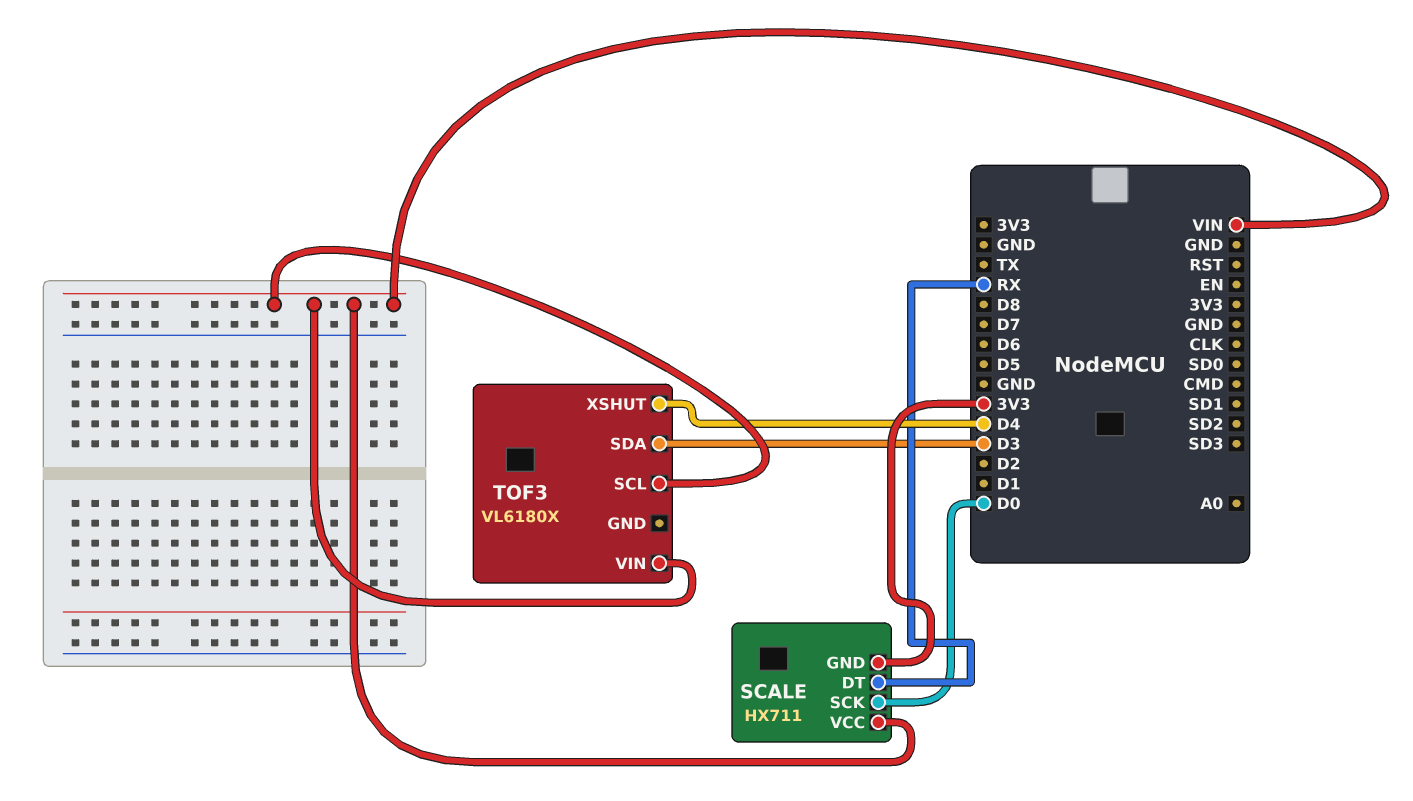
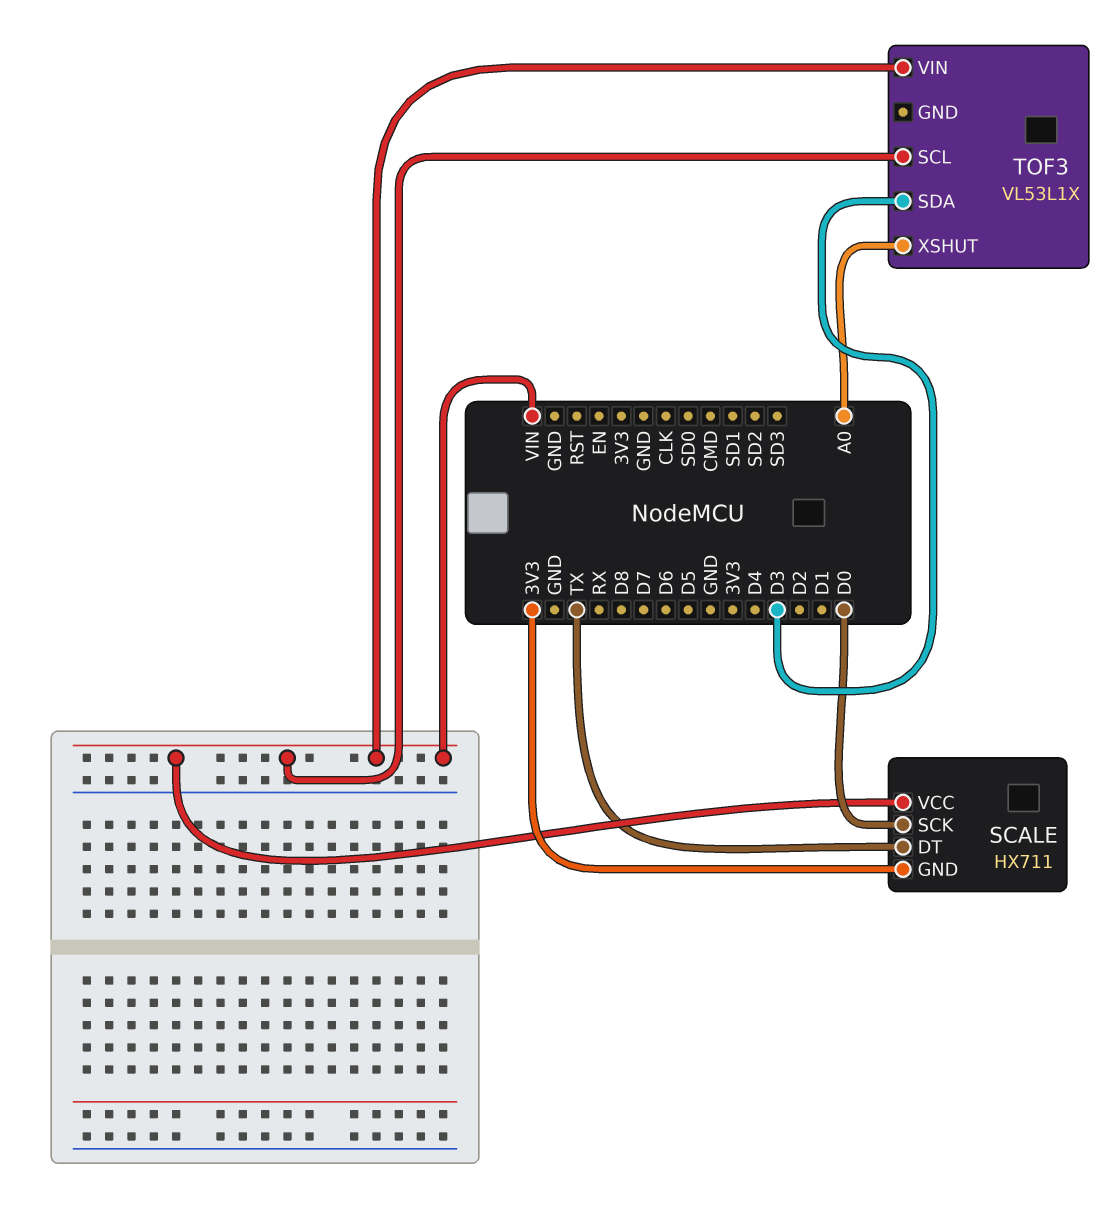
SCALE pin DT: RX -> TX
TOF3: VL6180X -> VL53L1X
TOF3 pin XSHUT: D4 -> A0

